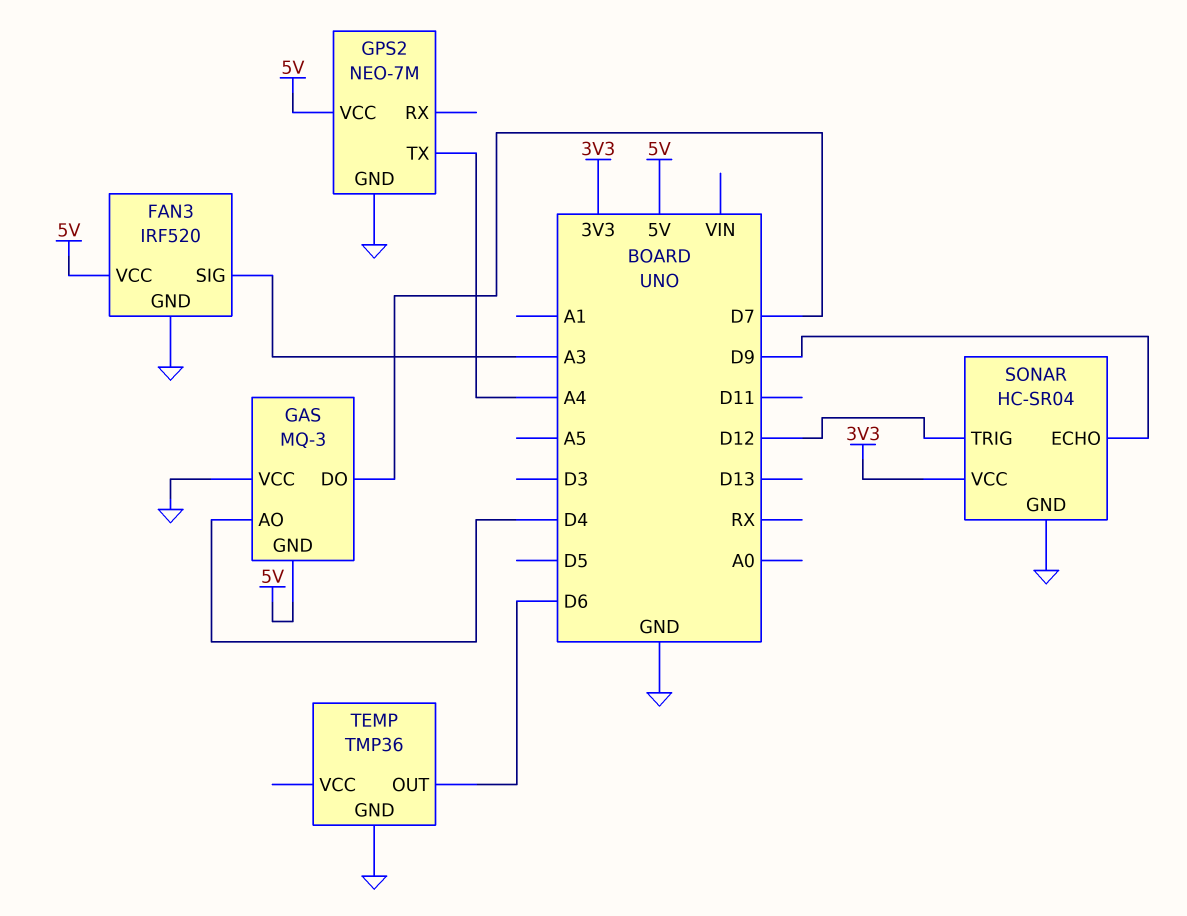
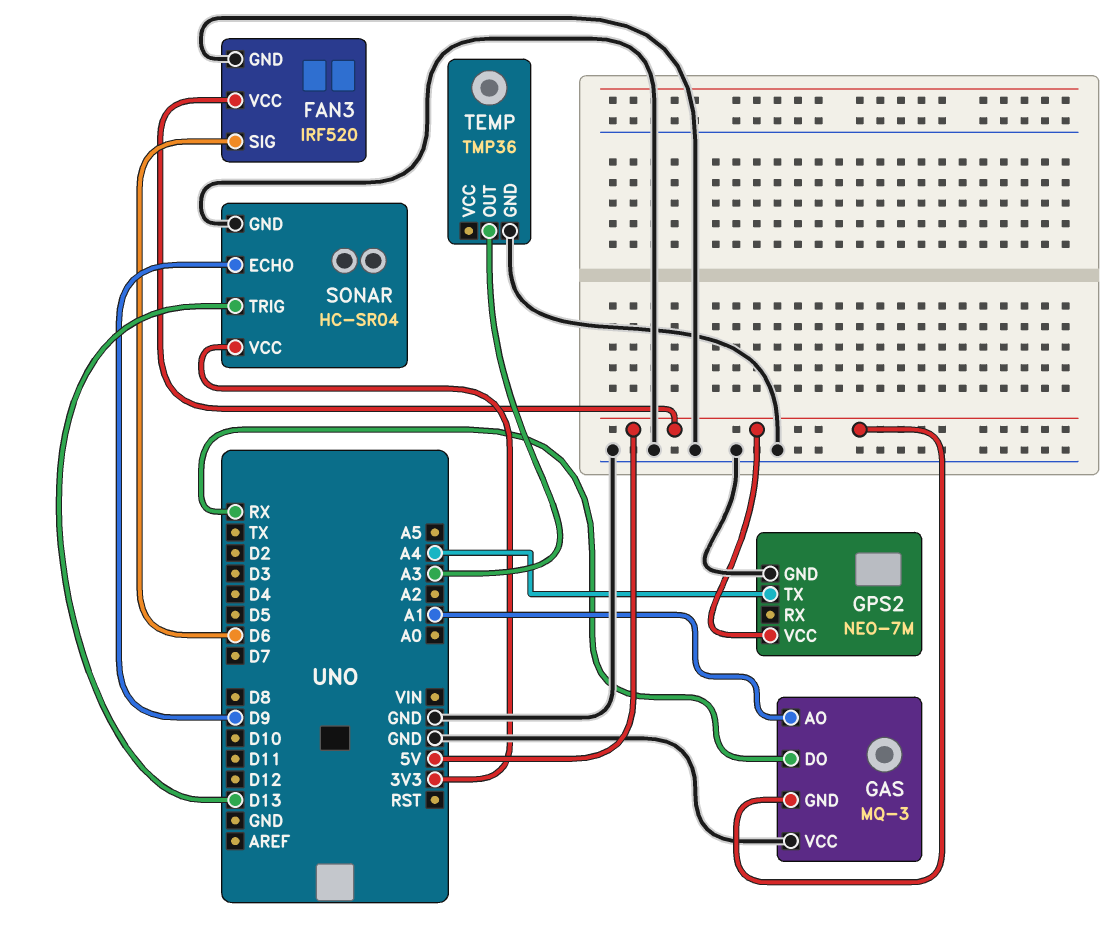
FAN3 pin SIG: A3 -> D6
GAS pin AO: D4 -> A1
GAS pin DO: D7 -> RX
SONAR pin TRIG: D12 -> D13
TEMP pin OUT: D6 -> A3

